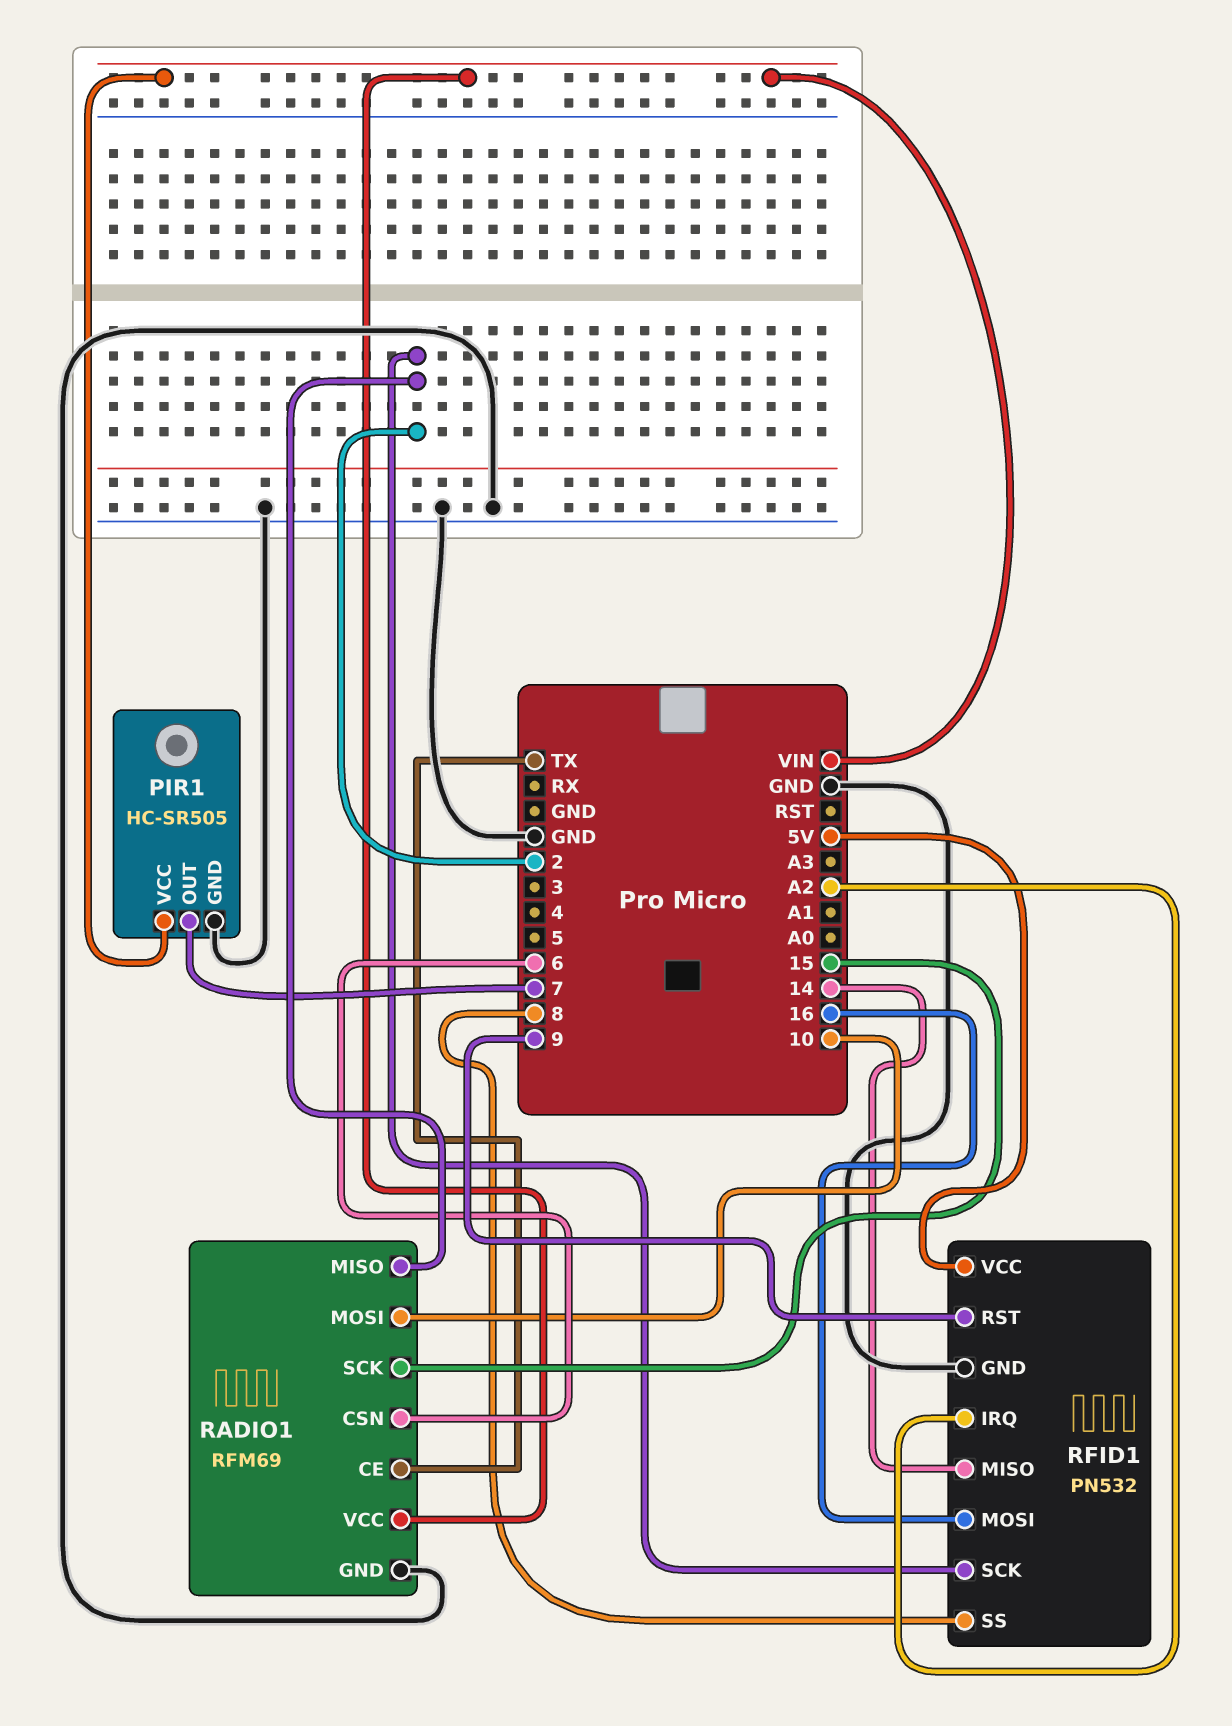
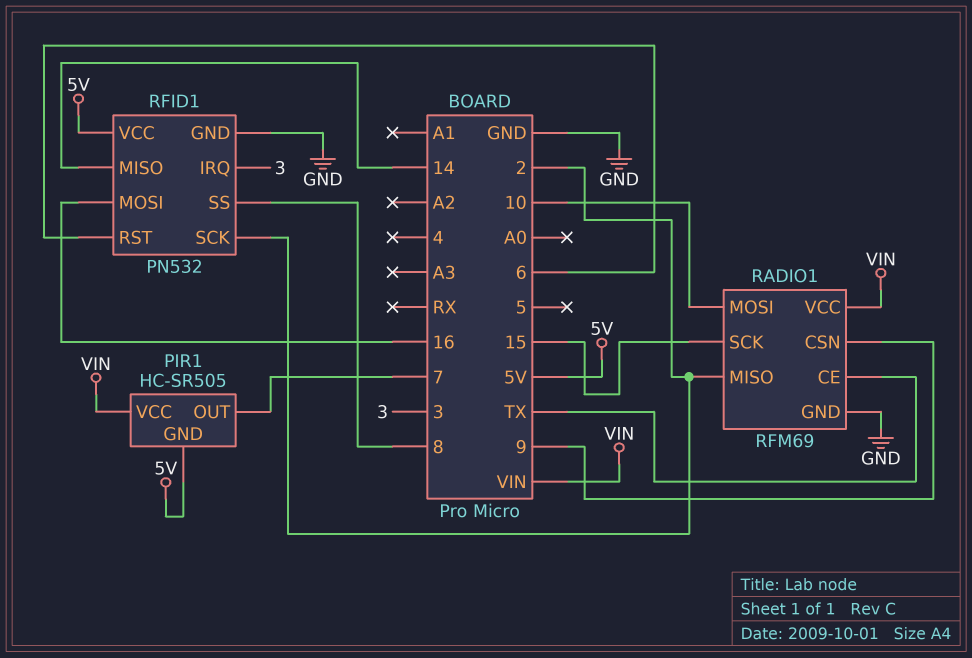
PIR1 pin GND: GND -> 5V
RADIO1 pin CSN: 6 -> 9
RFID1 pin IRQ: A2 -> 3
RFID1 pin RST: 9 -> 6

